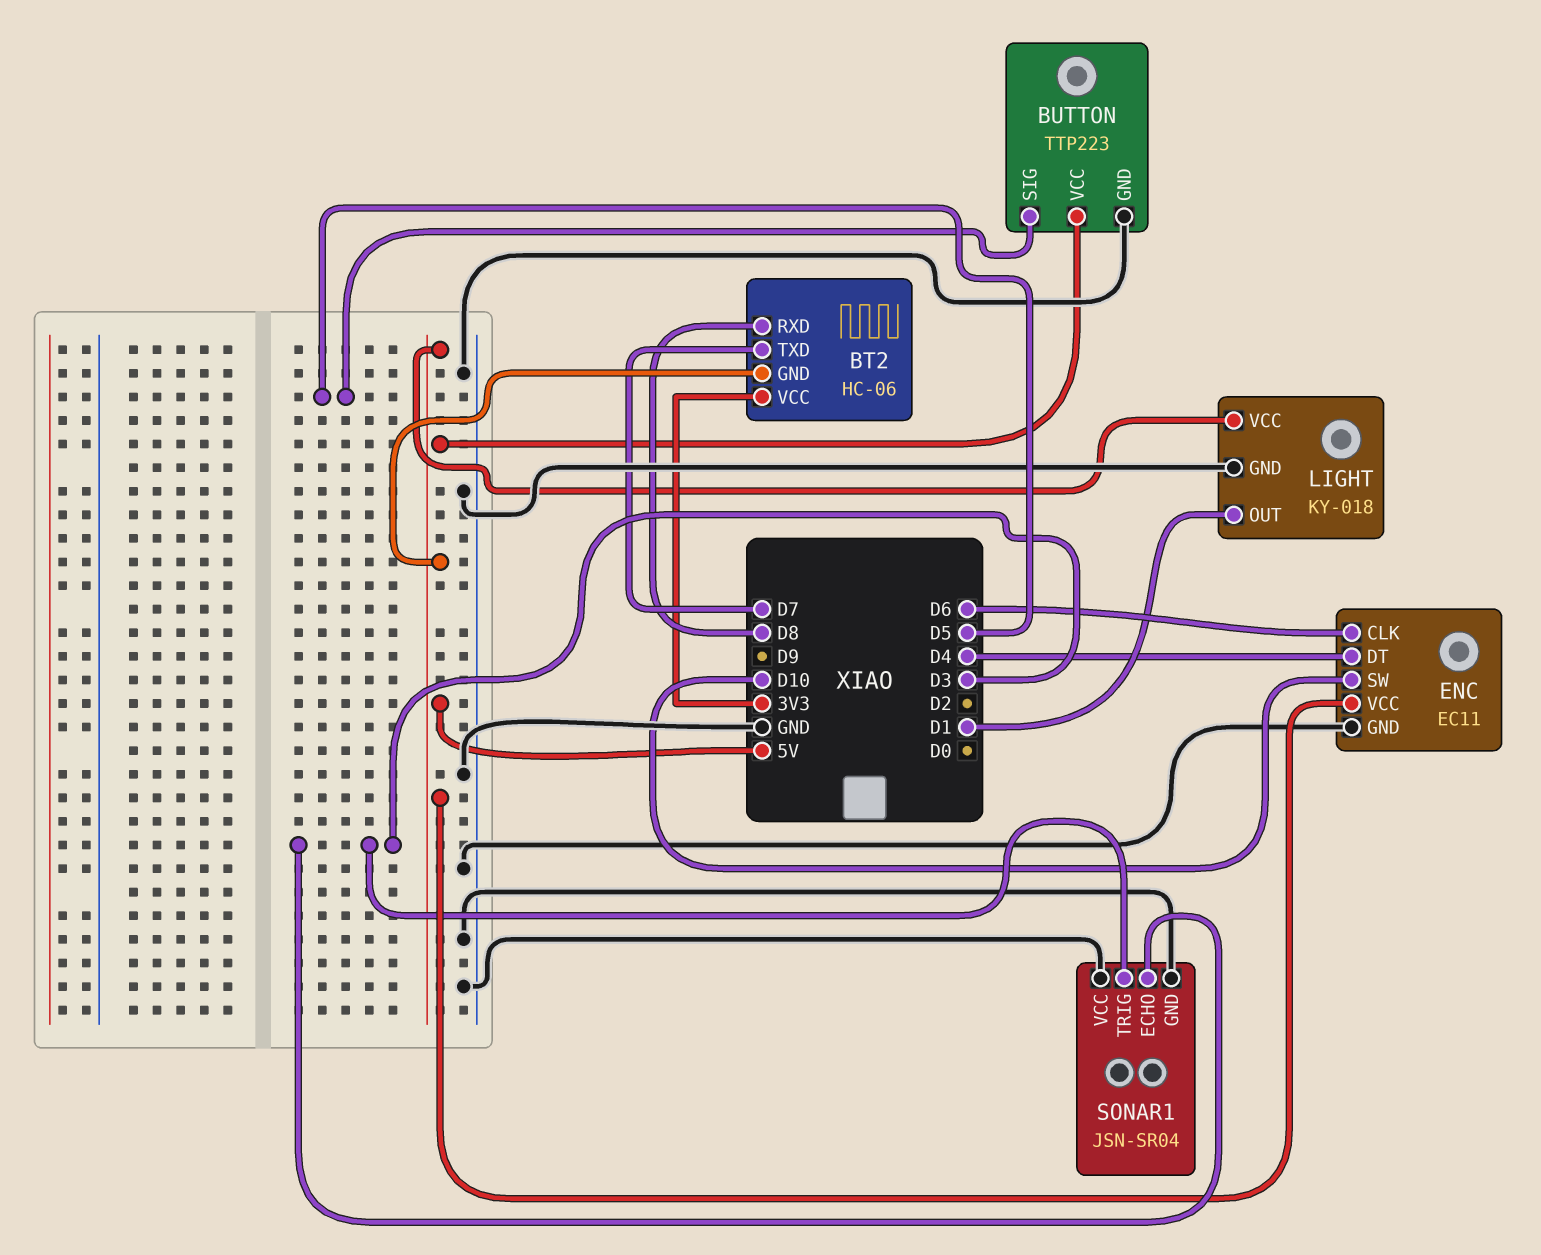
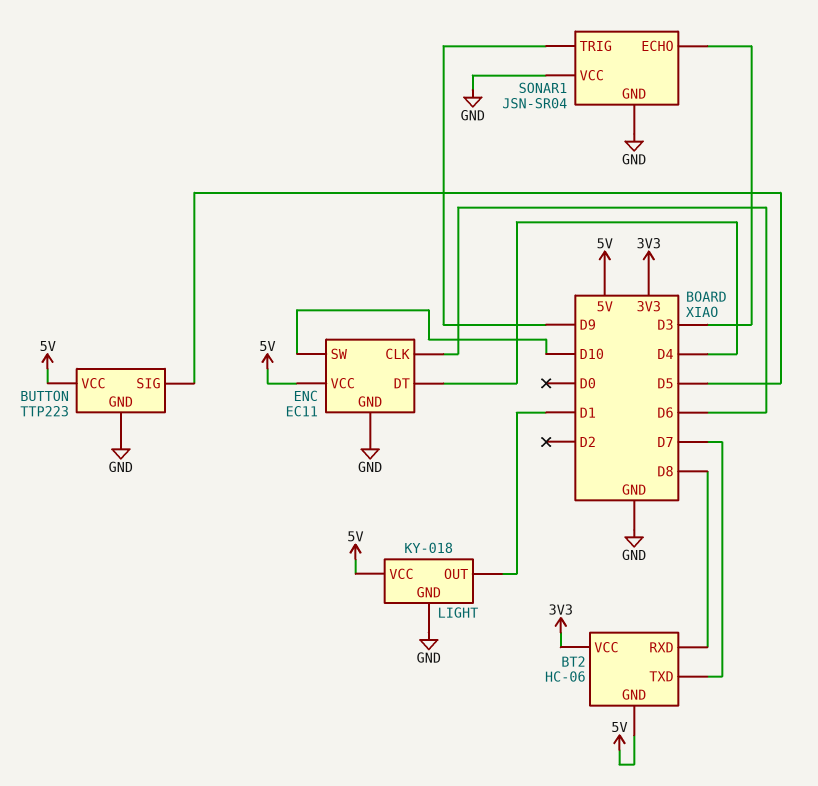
SONAR1 pin TRIG: D3 -> D9

